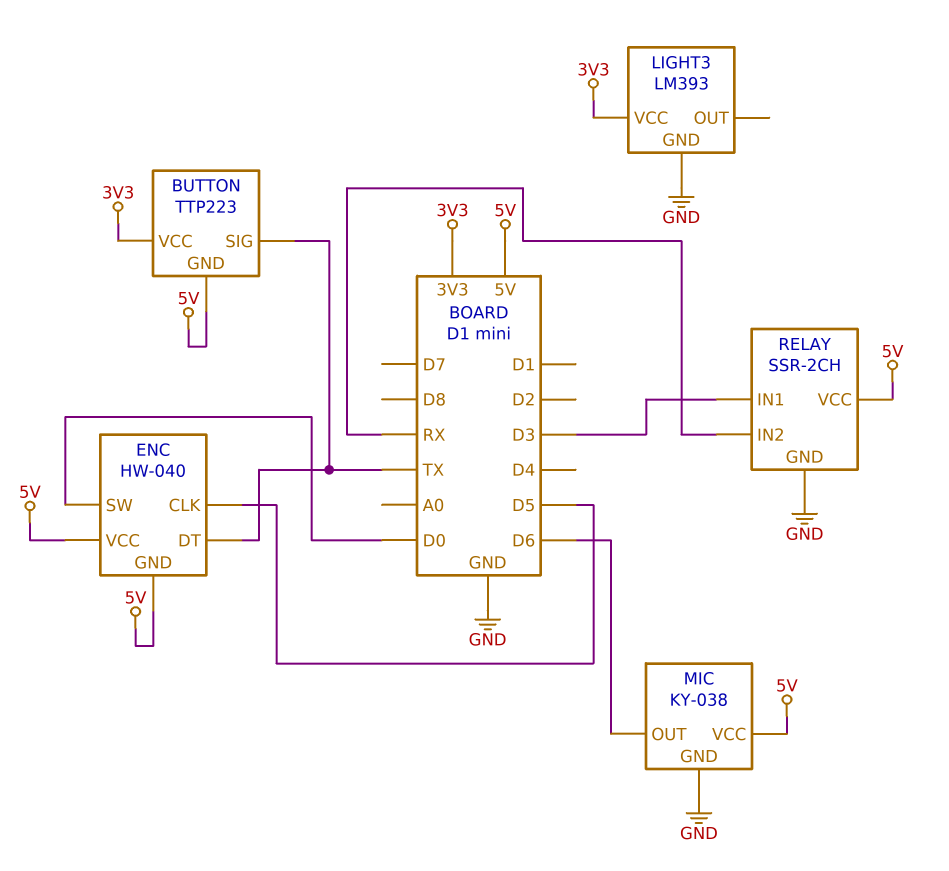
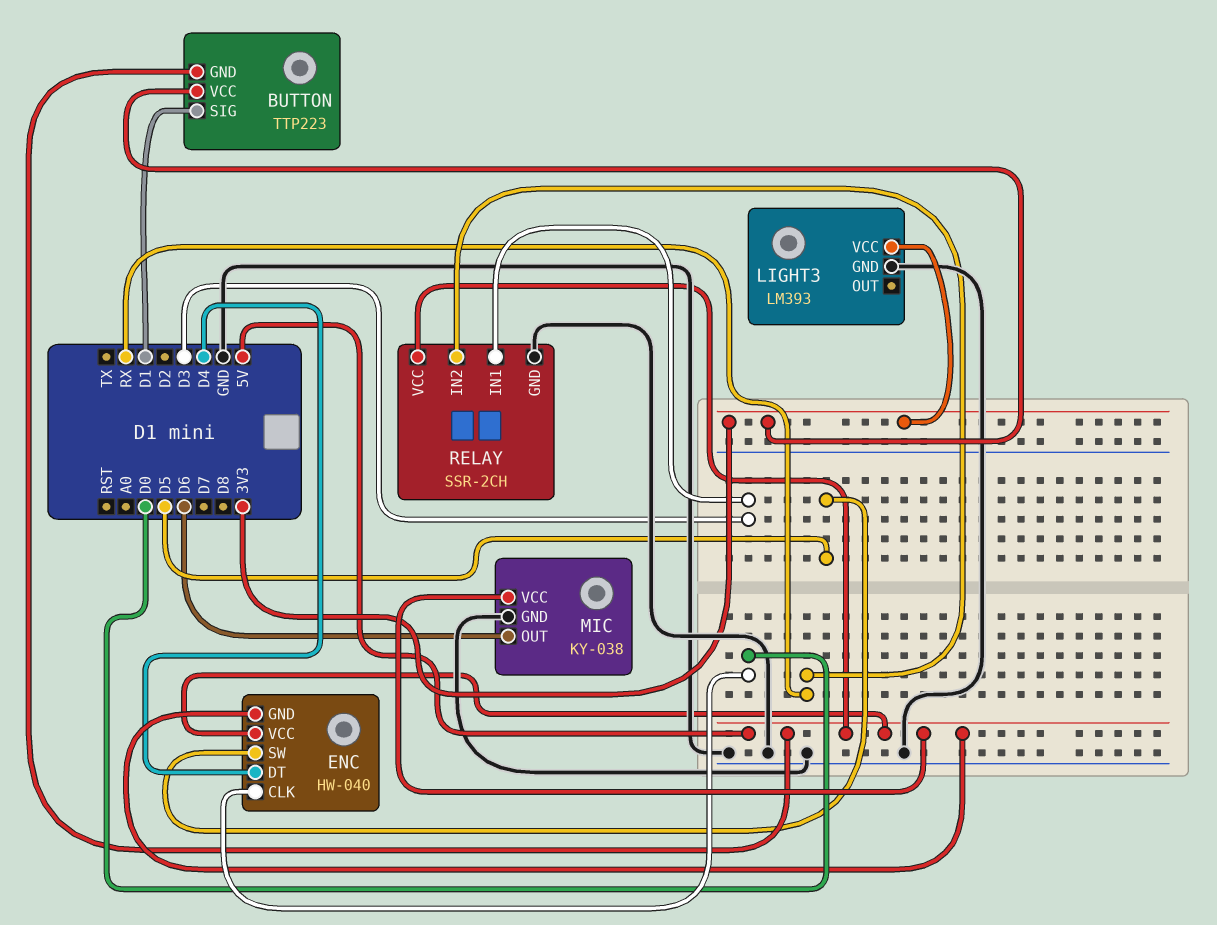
BUTTON pin SIG: TX -> D1
ENC pin CLK: D5 -> D0
ENC pin DT: TX -> D4
ENC pin SW: D0 -> D5

